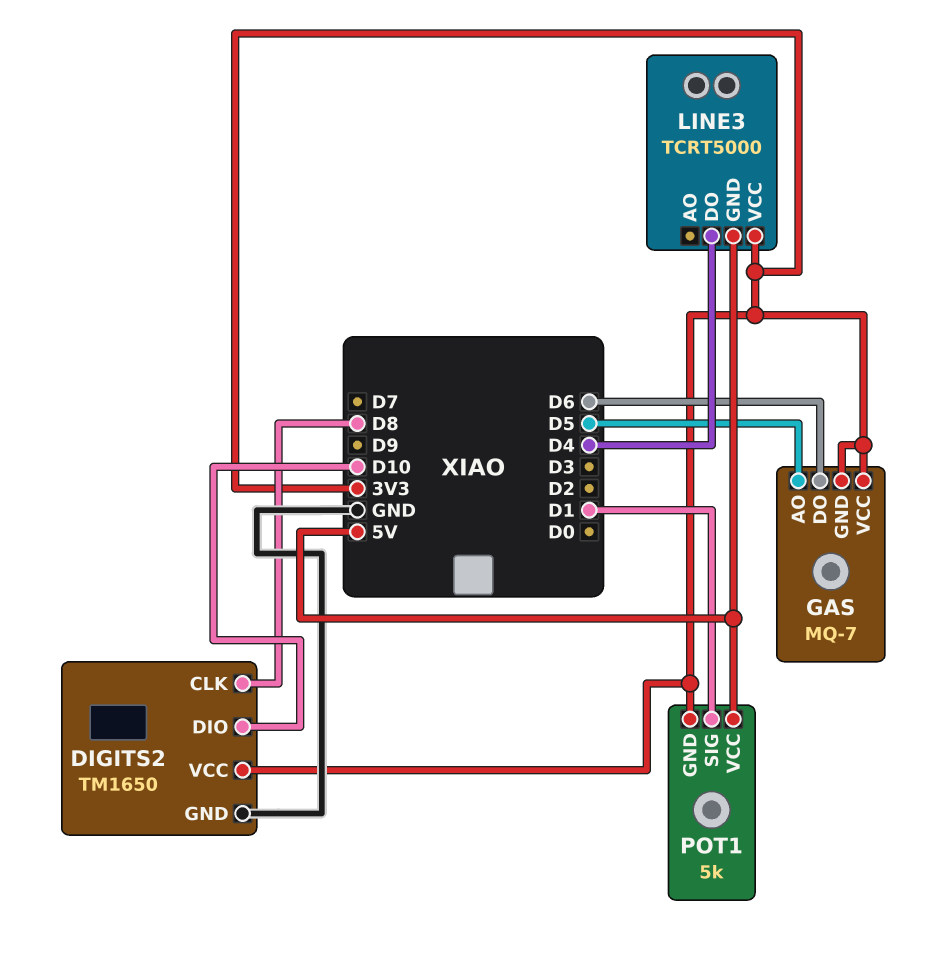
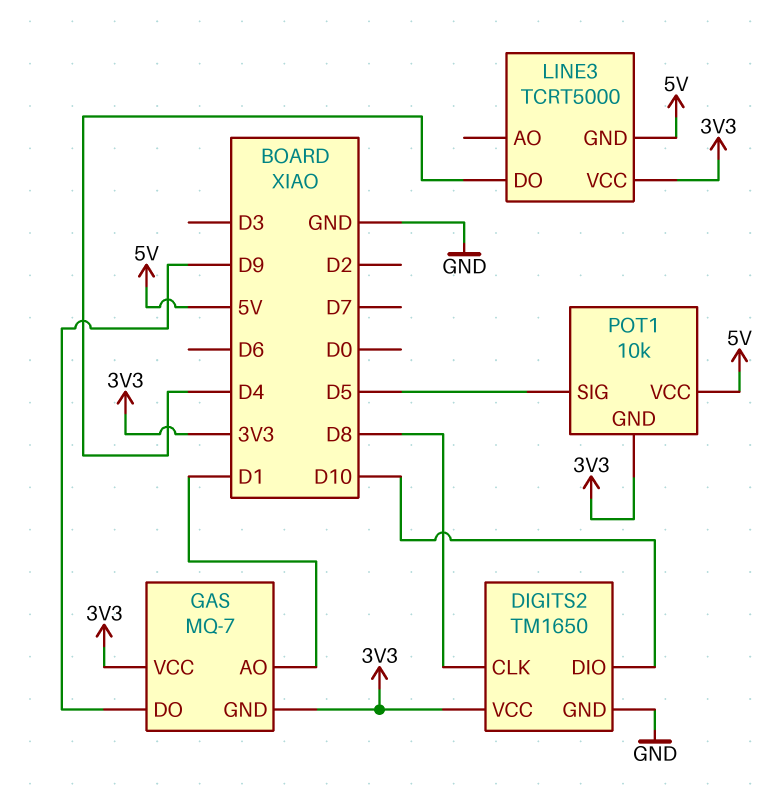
GAS pin AO: D5 -> D1
GAS pin DO: D6 -> D9
POT1: 5k -> 10k
POT1 pin SIG: D1 -> D5

